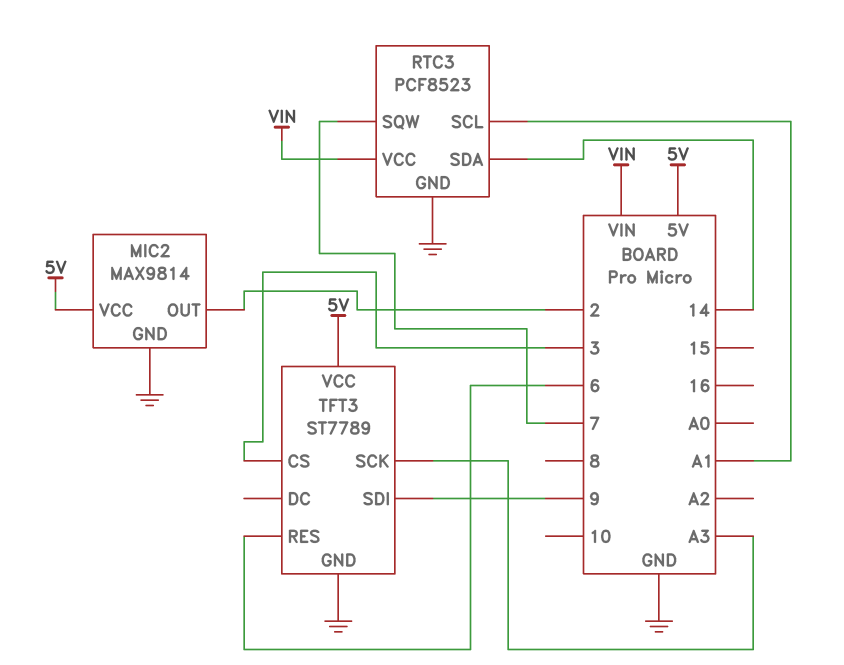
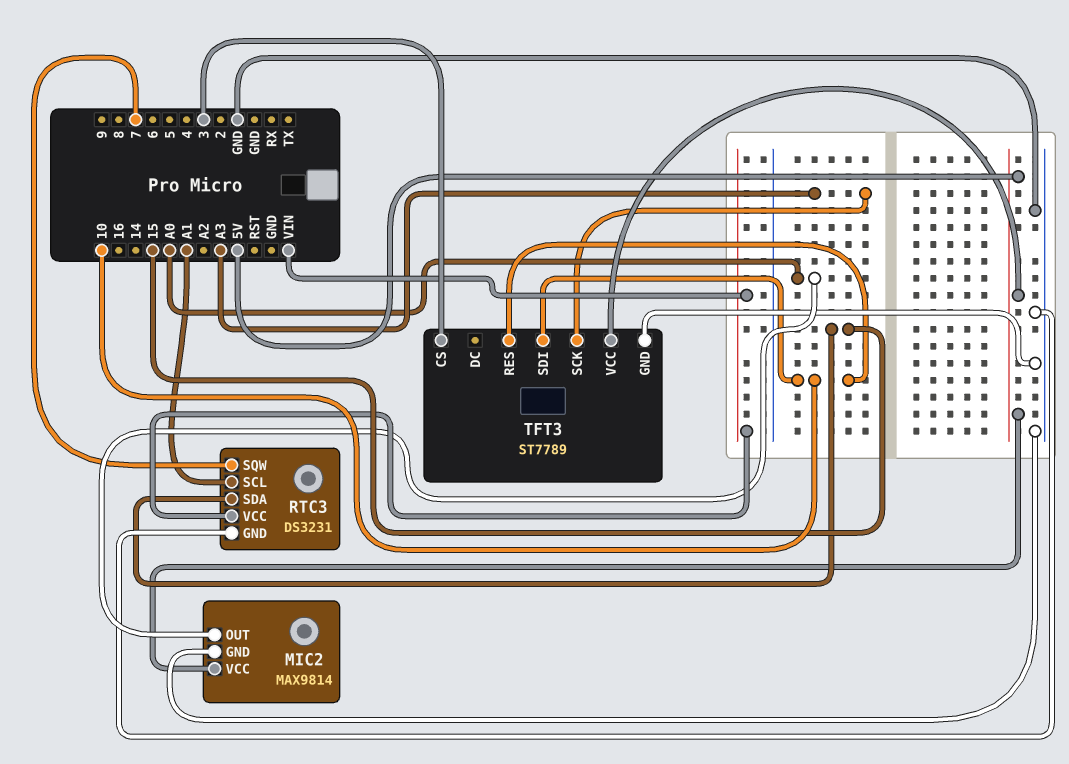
MIC2 pin OUT: 2 -> A0
RTC3: PCF8523 -> DS3231
RTC3 pin SDA: 14 -> 15
TFT3 pin RES: 6 -> 10
TFT3 pin SDI: 9 -> 10

